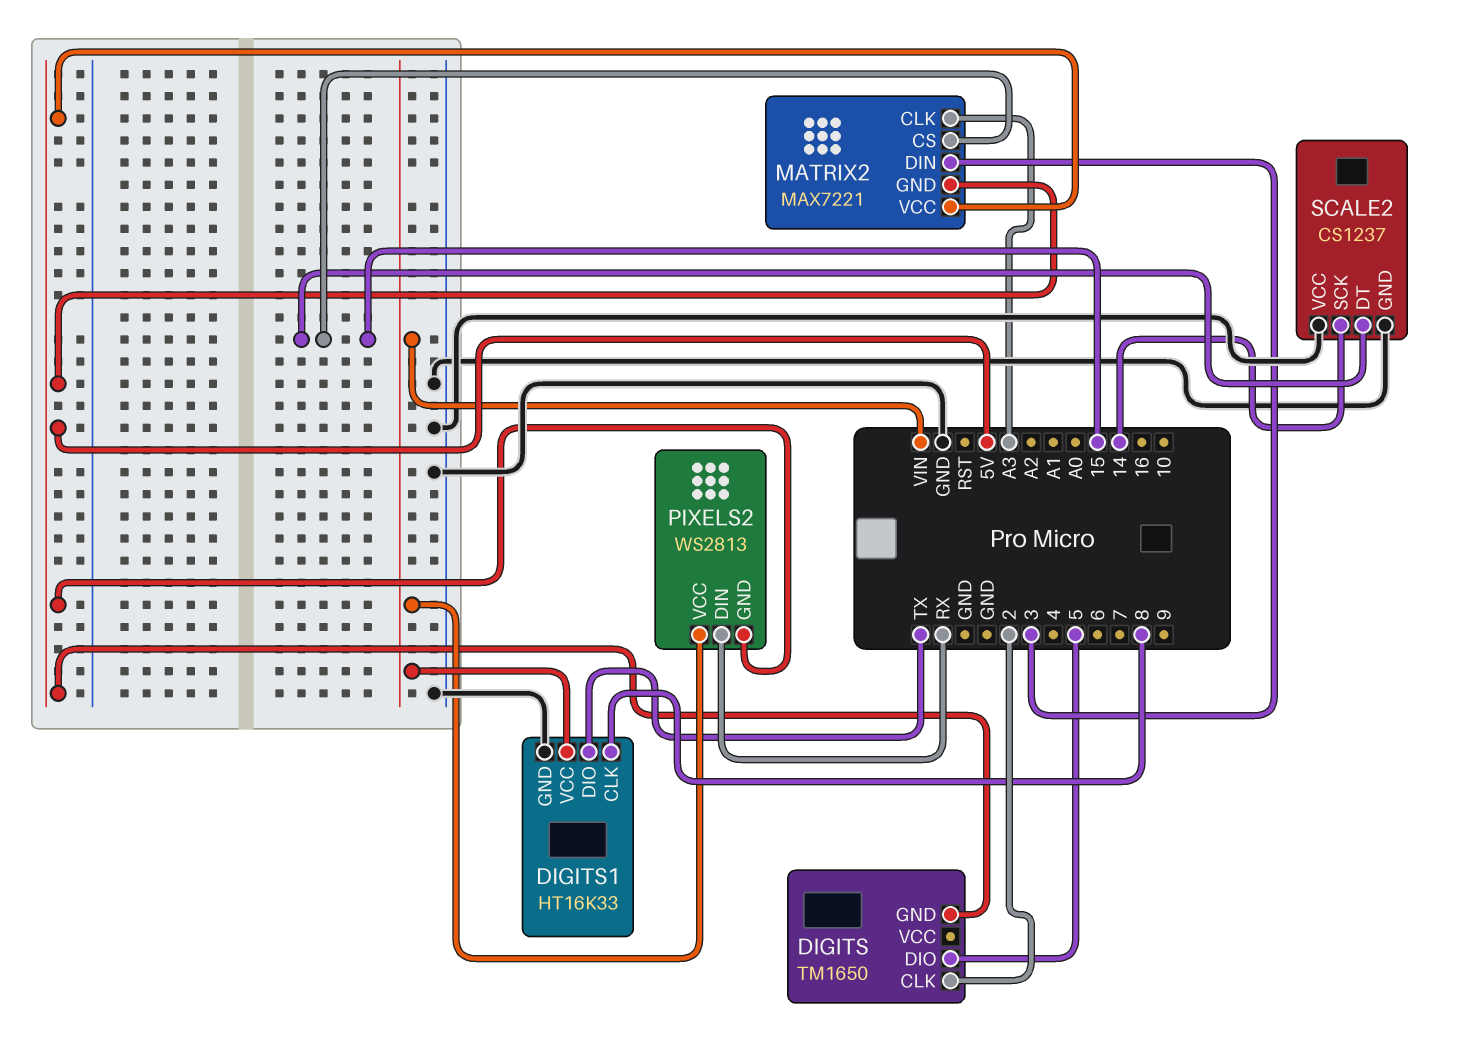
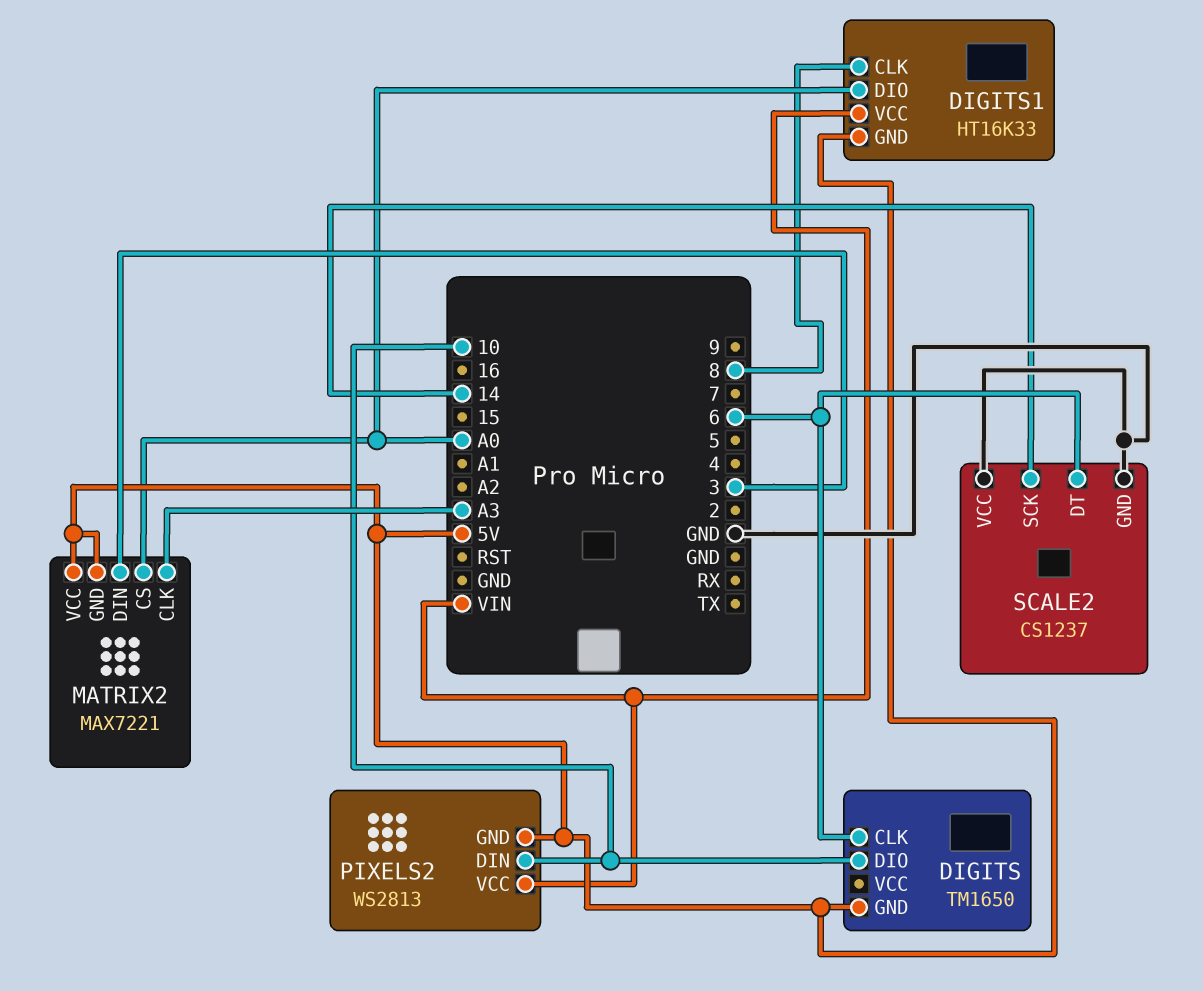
DIGITS pin CLK: 2 -> 6
DIGITS pin DIO: 5 -> 10
DIGITS1 pin DIO: TX -> A0
DIGITS1 pin GND: GND -> 5V
MATRIX2 pin CS: 15 -> A0
PIXELS2 pin DIN: RX -> 10
SCALE2 pin DT: 15 -> 6

